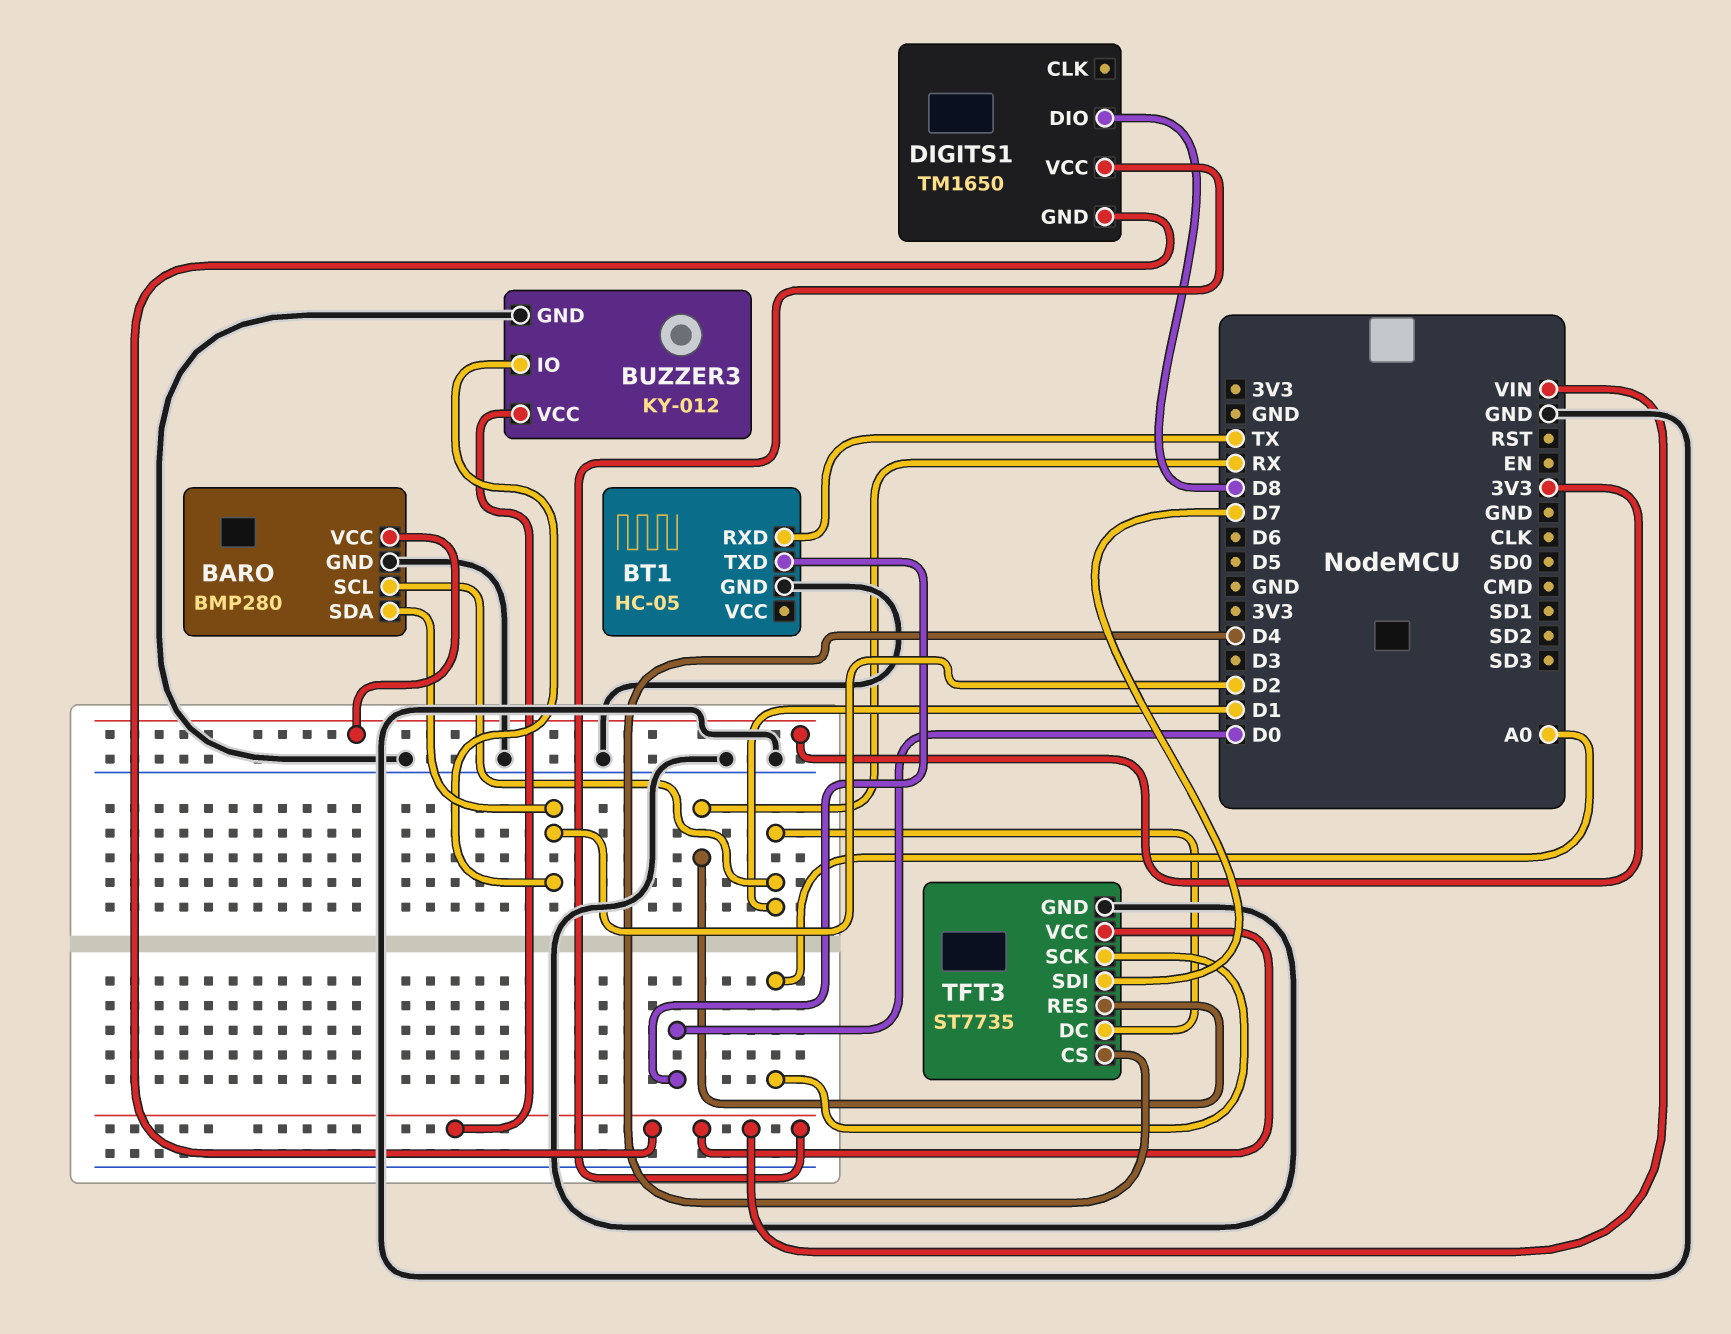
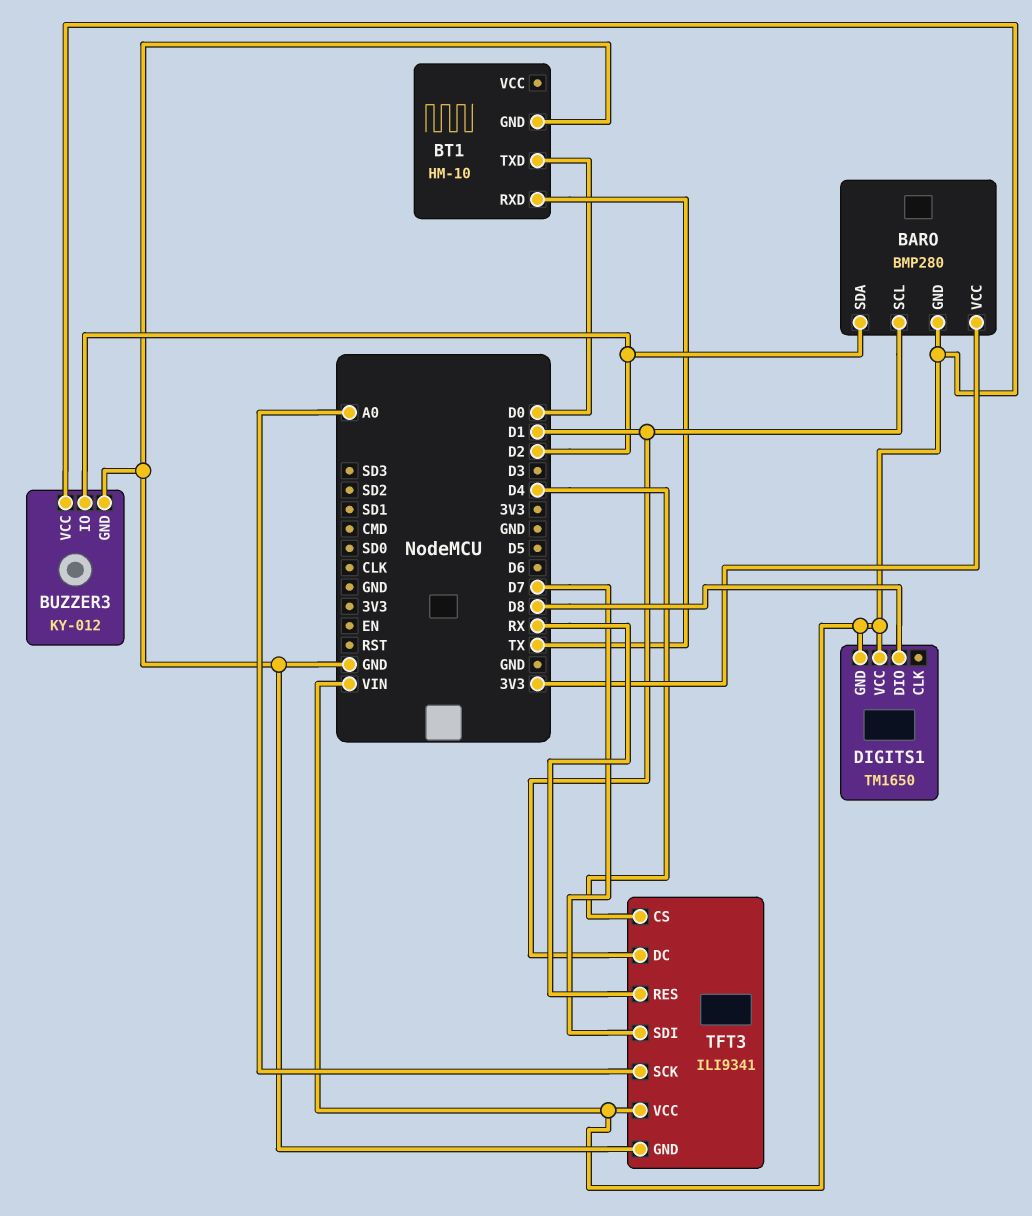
BARO pin GND: GND -> VIN
BT1: HC-05 -> HM-10
TFT3: ST7735 -> ILI9341

